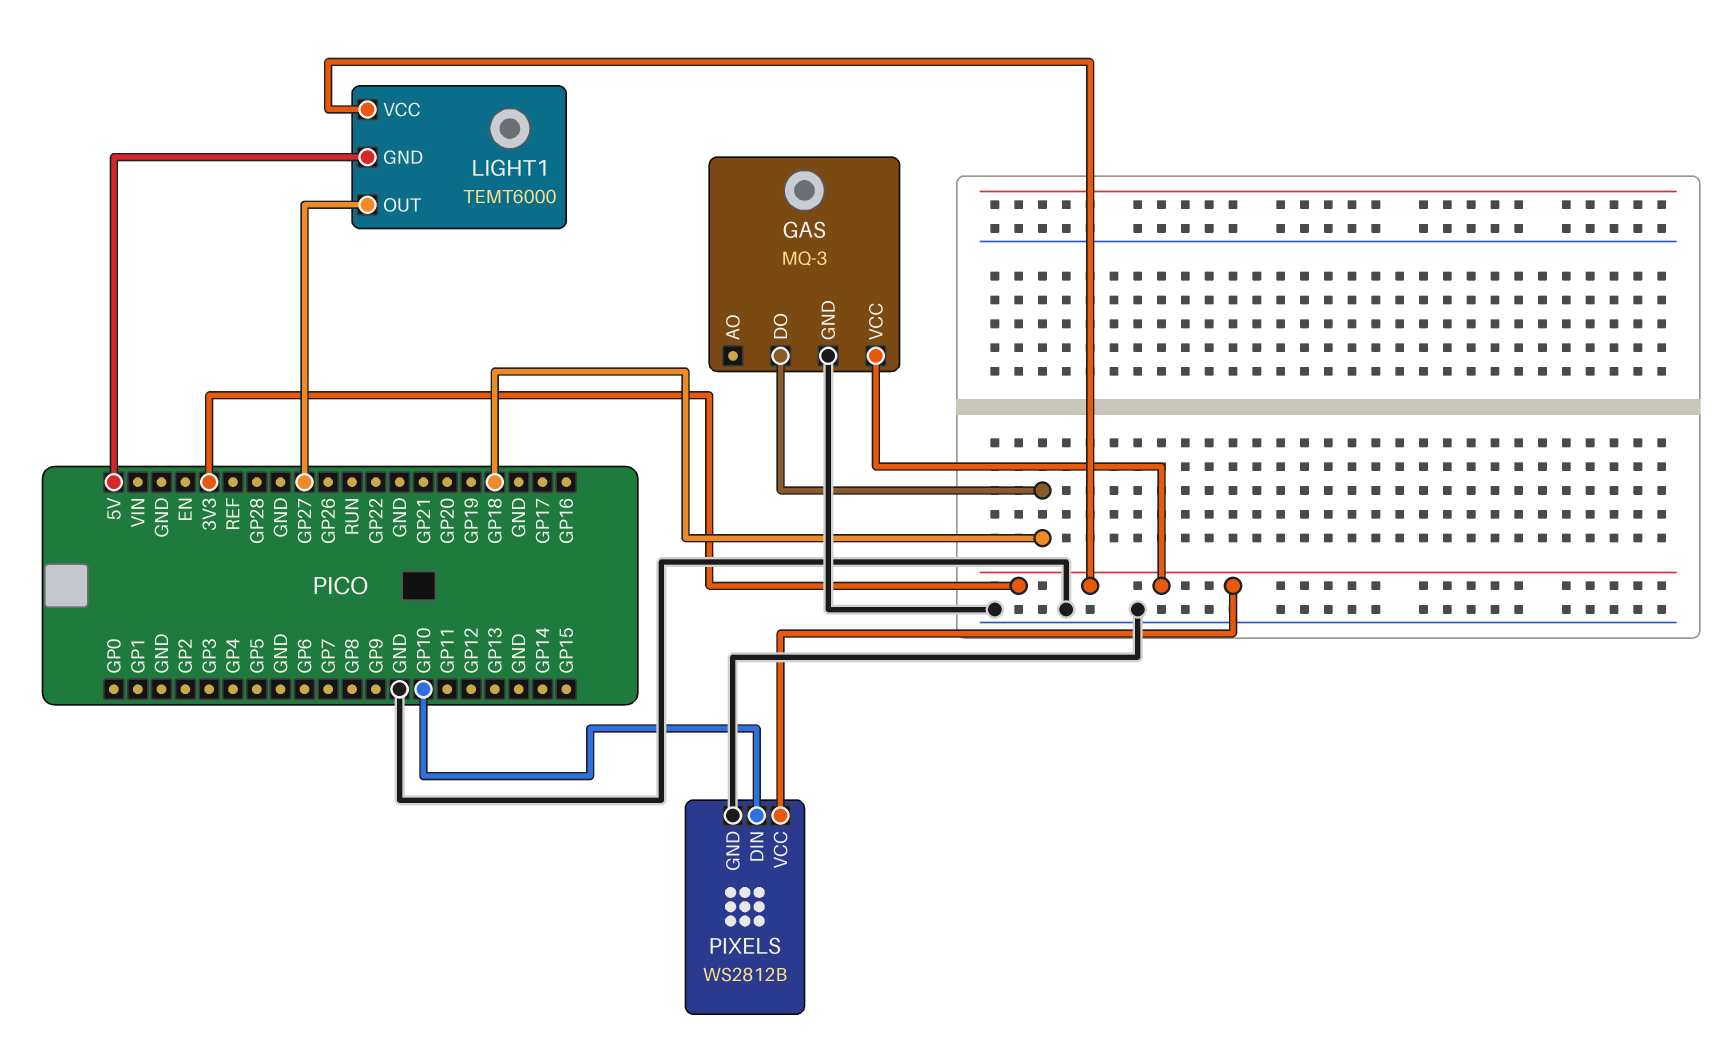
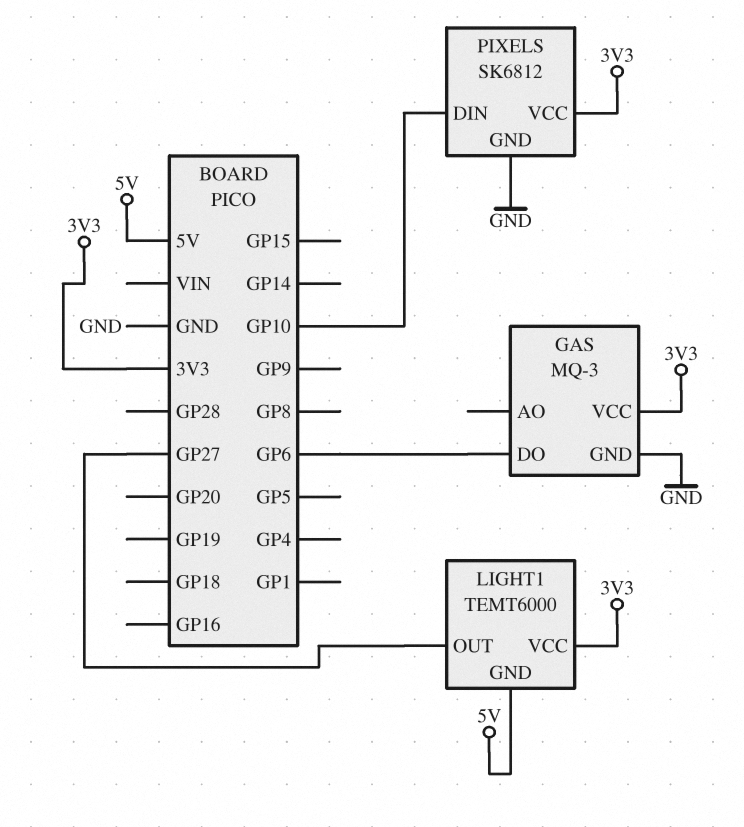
GAS pin DO: GP18 -> GP6
PIXELS: WS2812B -> SK6812

